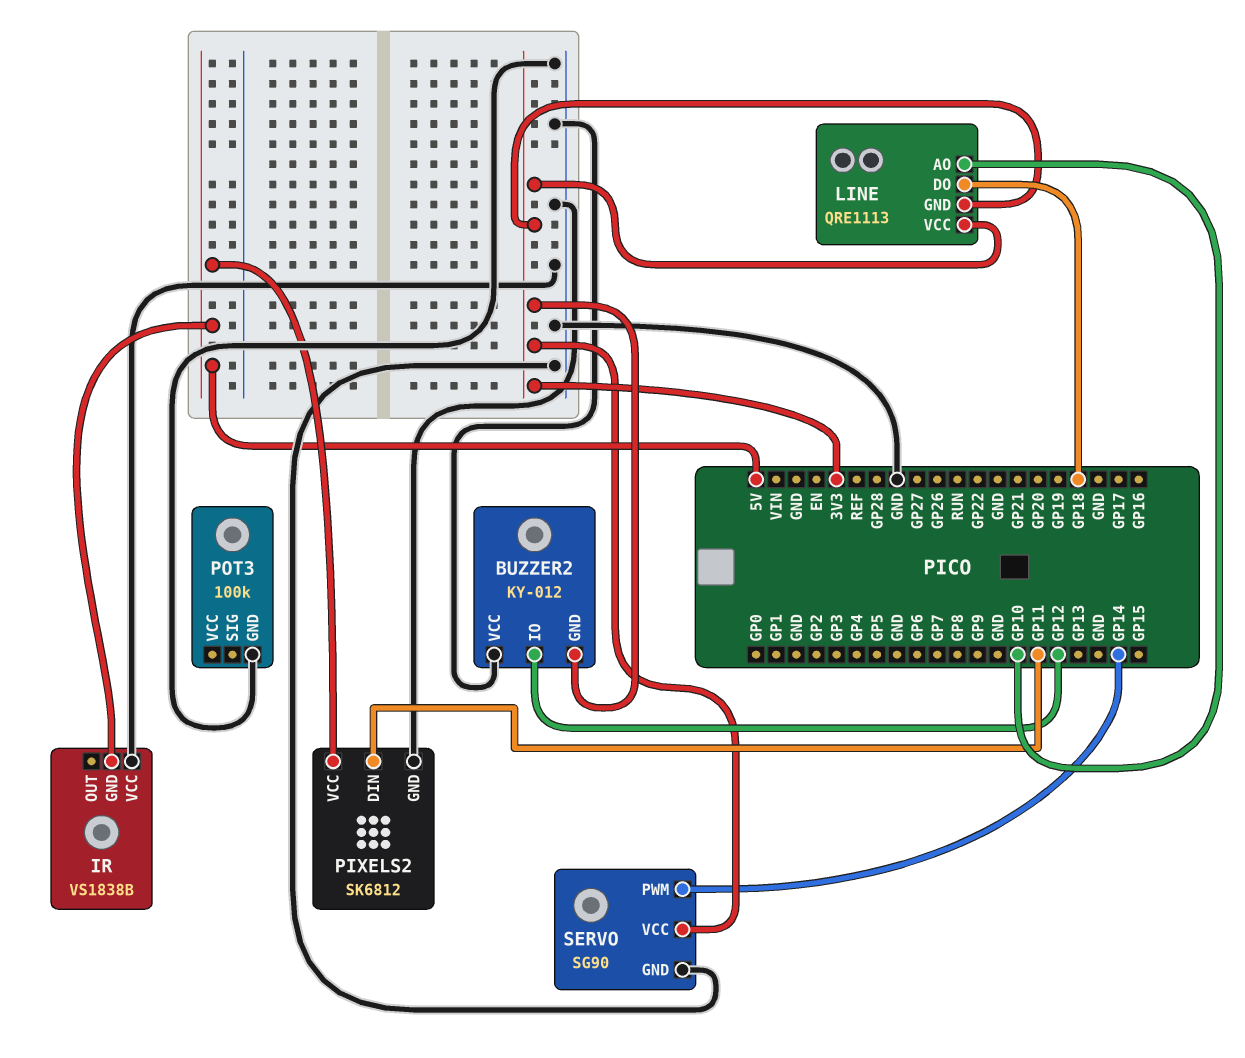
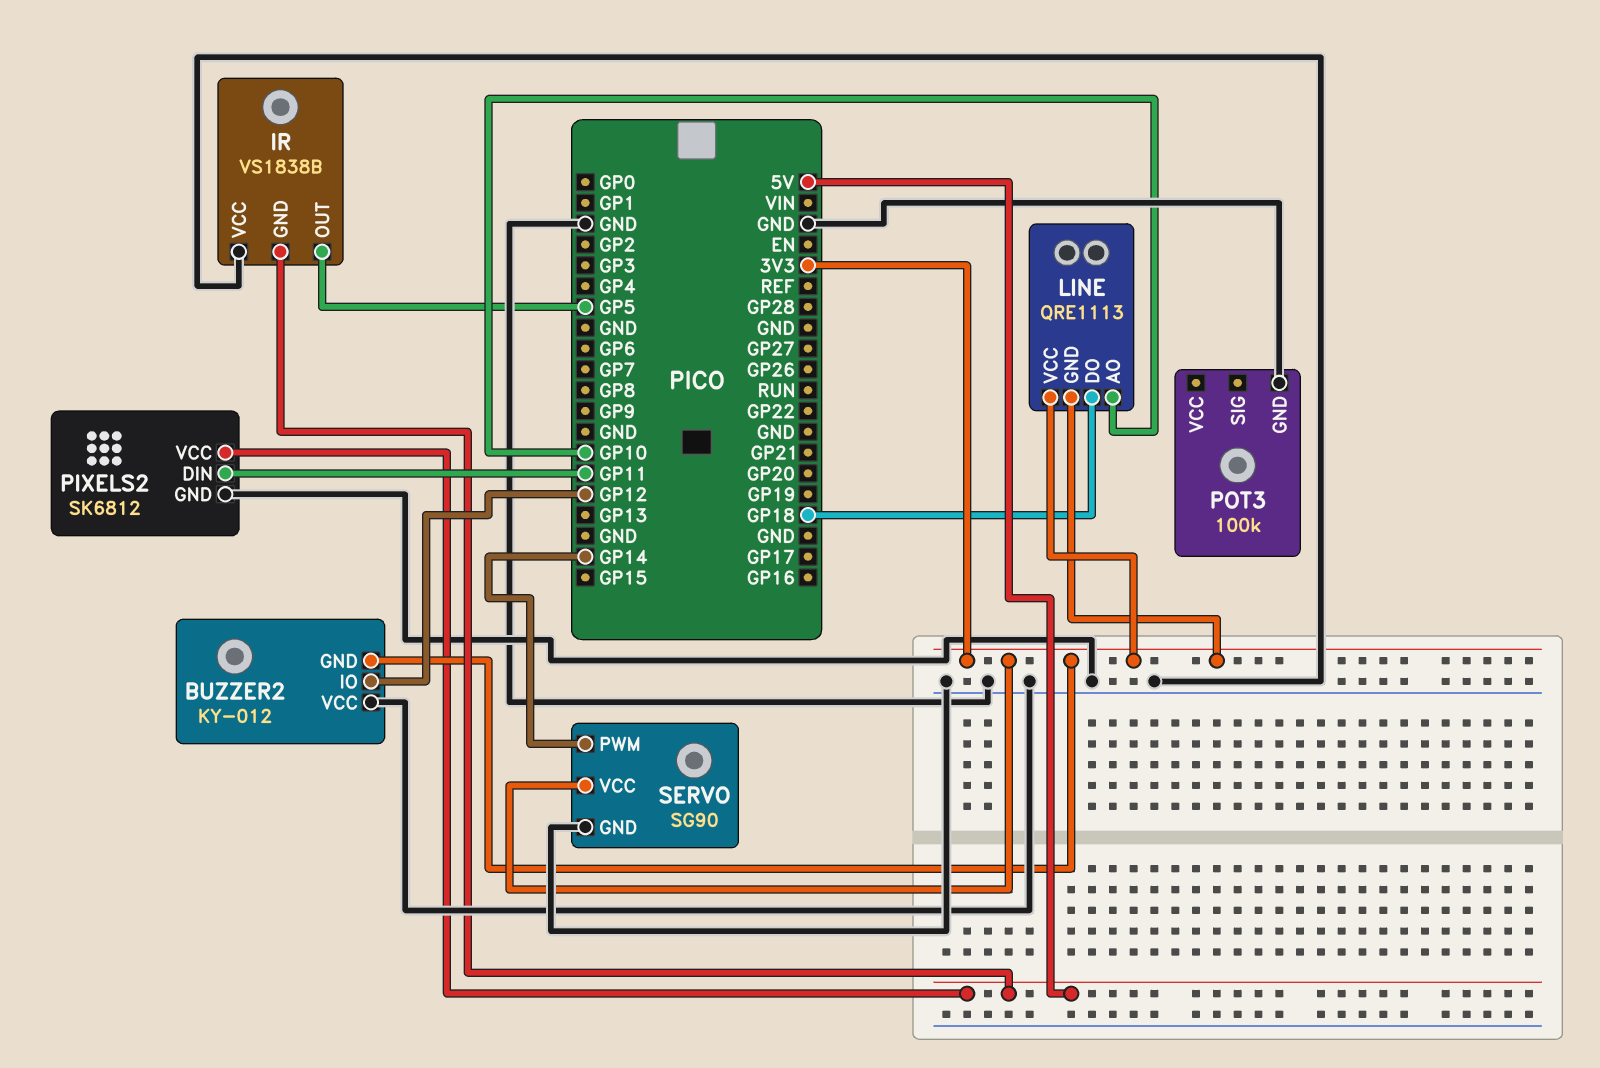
IR pin OUT: none -> GP5

